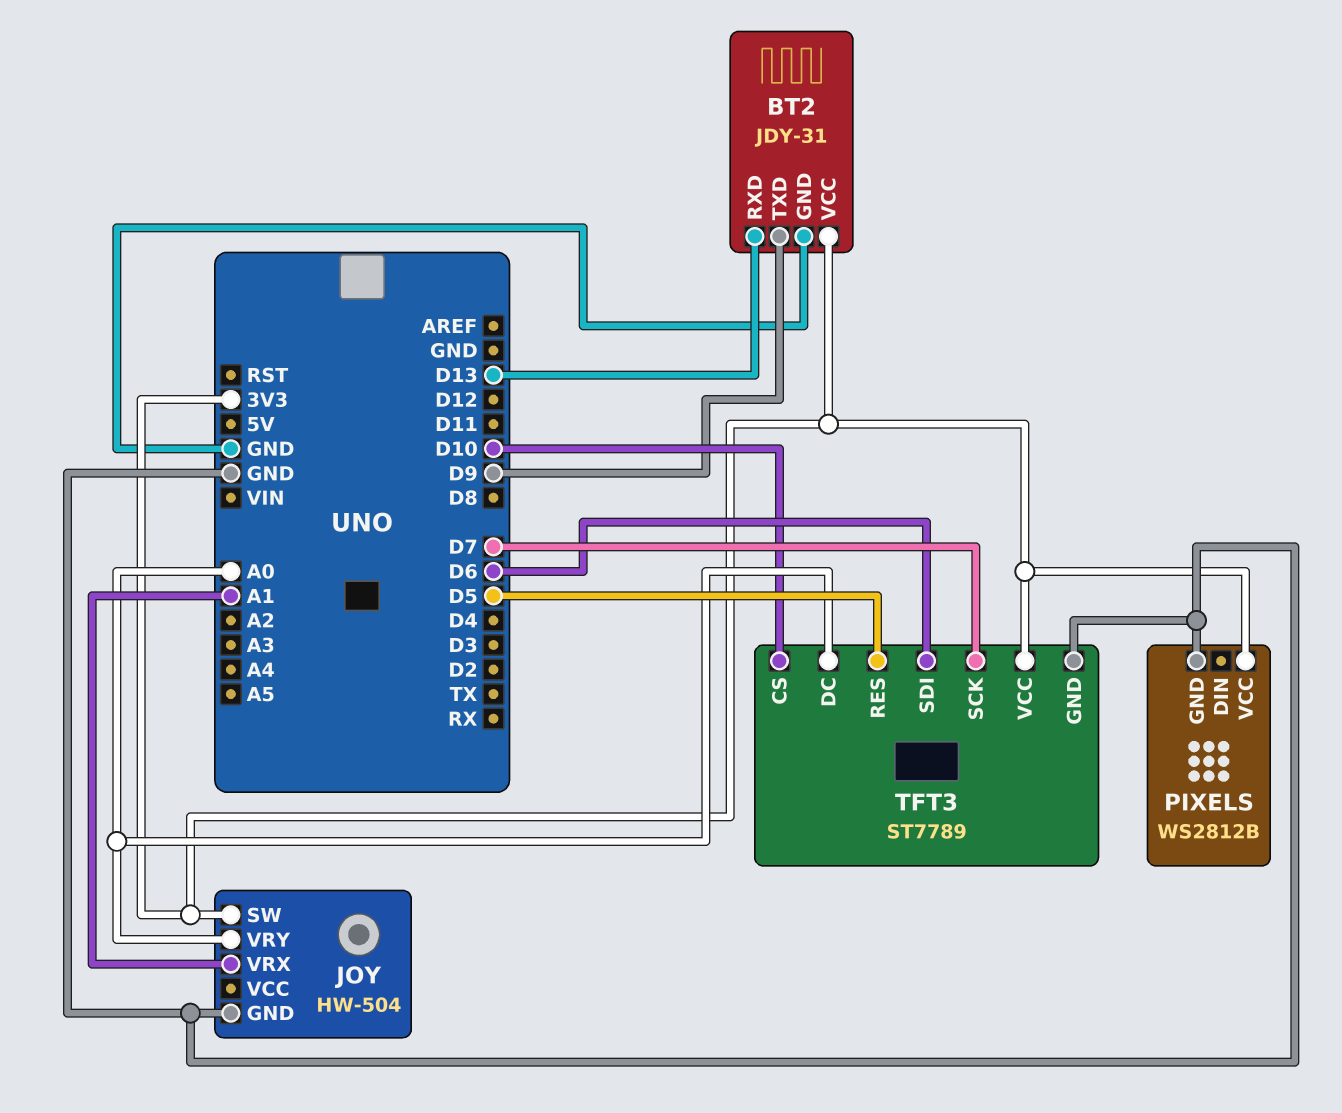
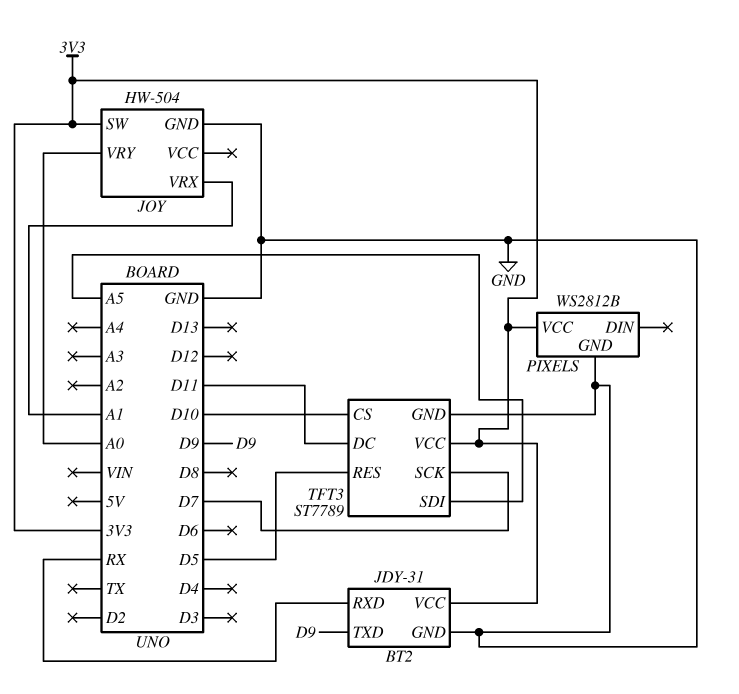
BT2 pin RXD: D13 -> RX
TFT3 pin DC: A0 -> D11
TFT3 pin SDI: D6 -> A5

